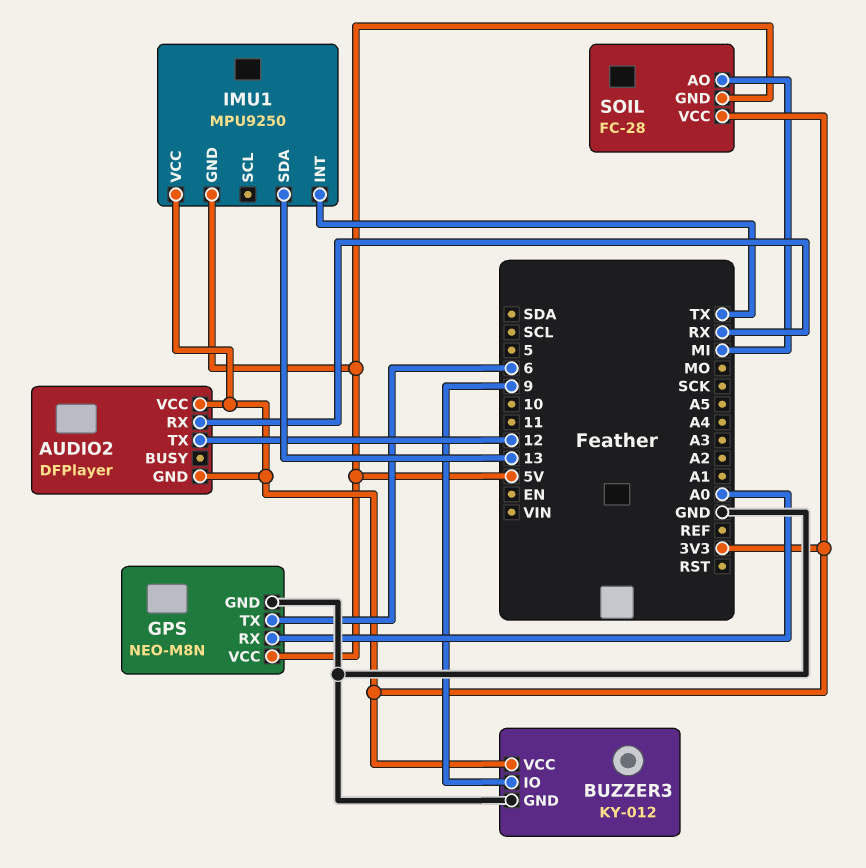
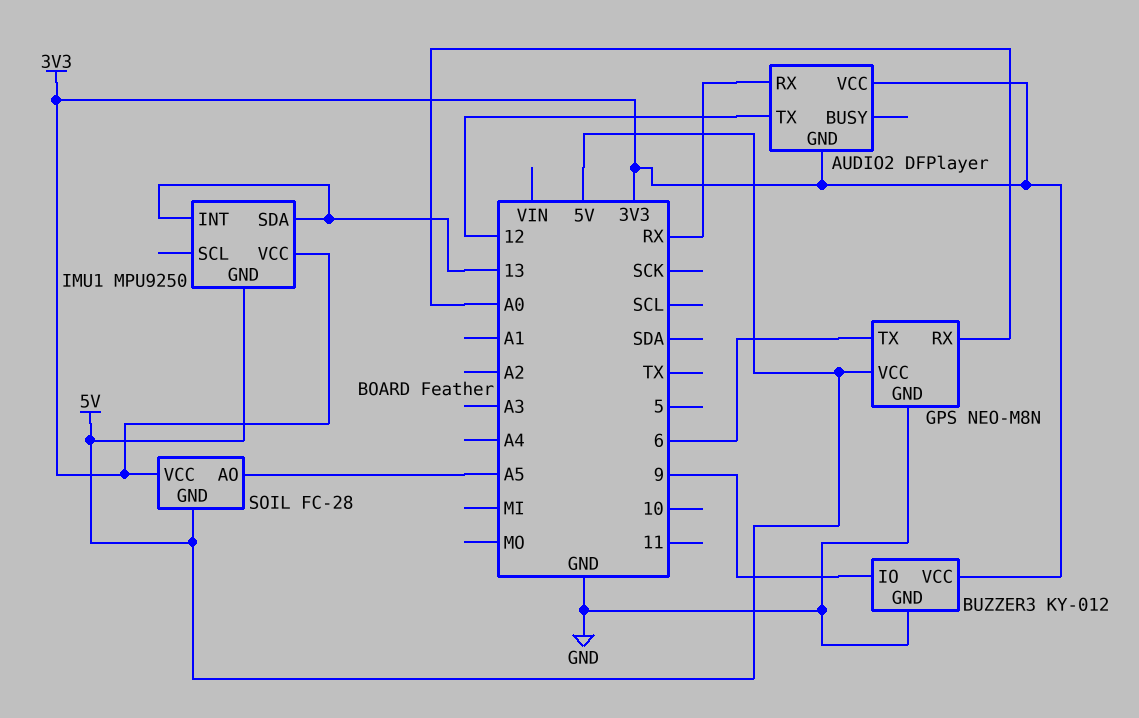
IMU1 pin INT: TX -> 13
SOIL pin AO: MI -> A5

